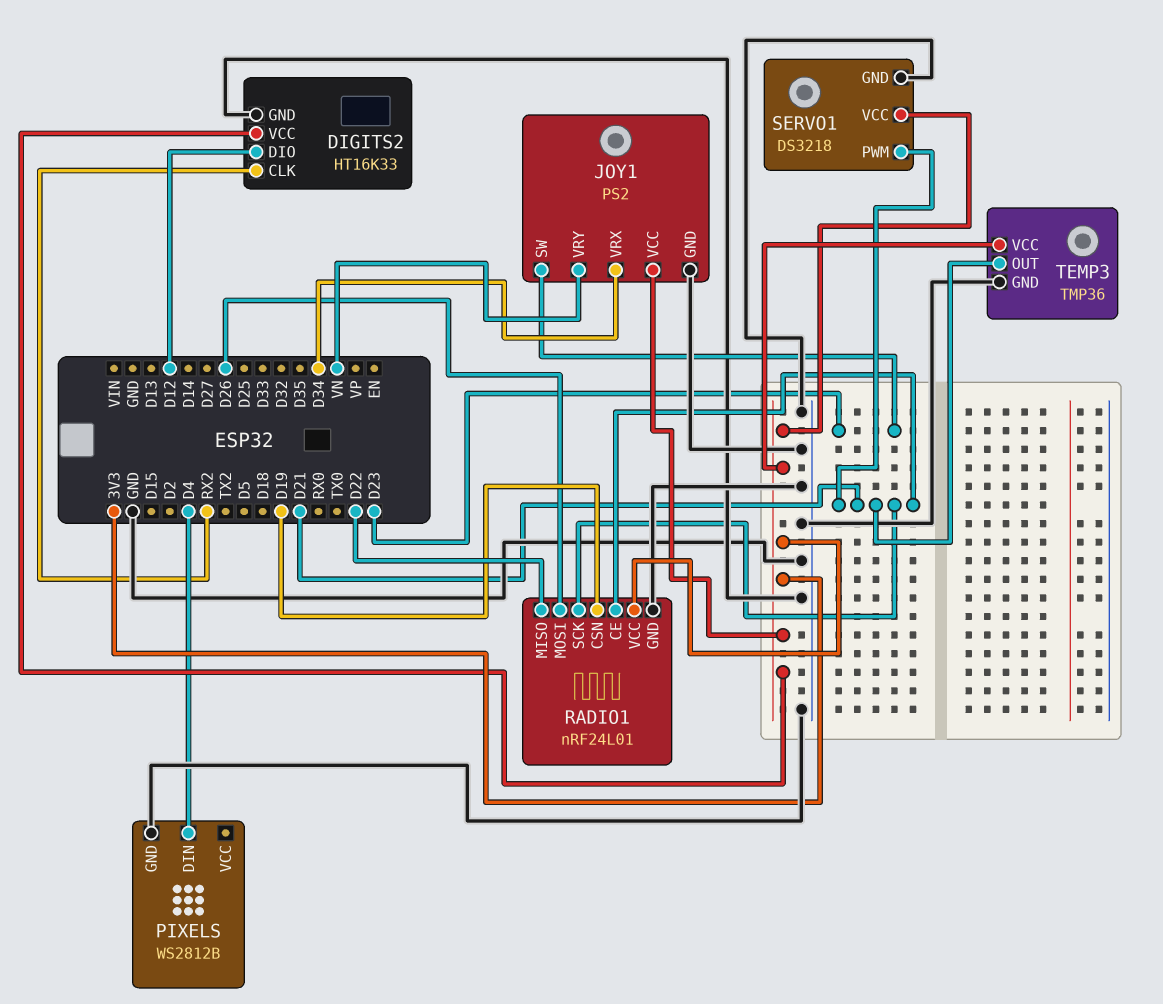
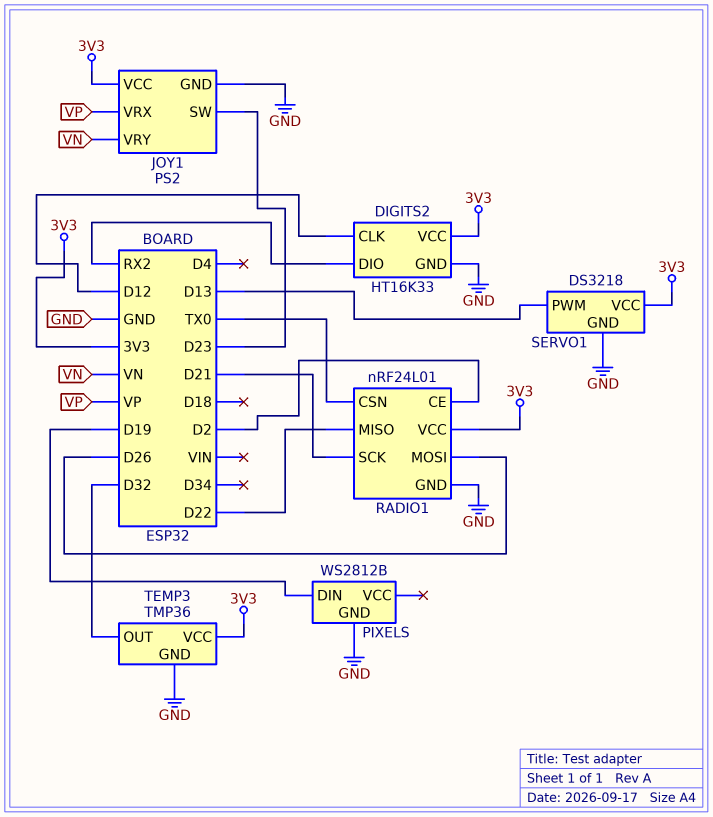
DIGITS2 pin CLK: RX2 -> D12
DIGITS2 pin DIO: D12 -> RX2
JOY1 pin VRX: D34 -> VP
PIXELS pin DIN: D4 -> D19
RADIO1 pin CE: D21 -> D2
RADIO1 pin CSN: D19 -> TX0
SERVO1 pin PWM: D21 -> D13
TEMP3 pin OUT: D21 -> D32

